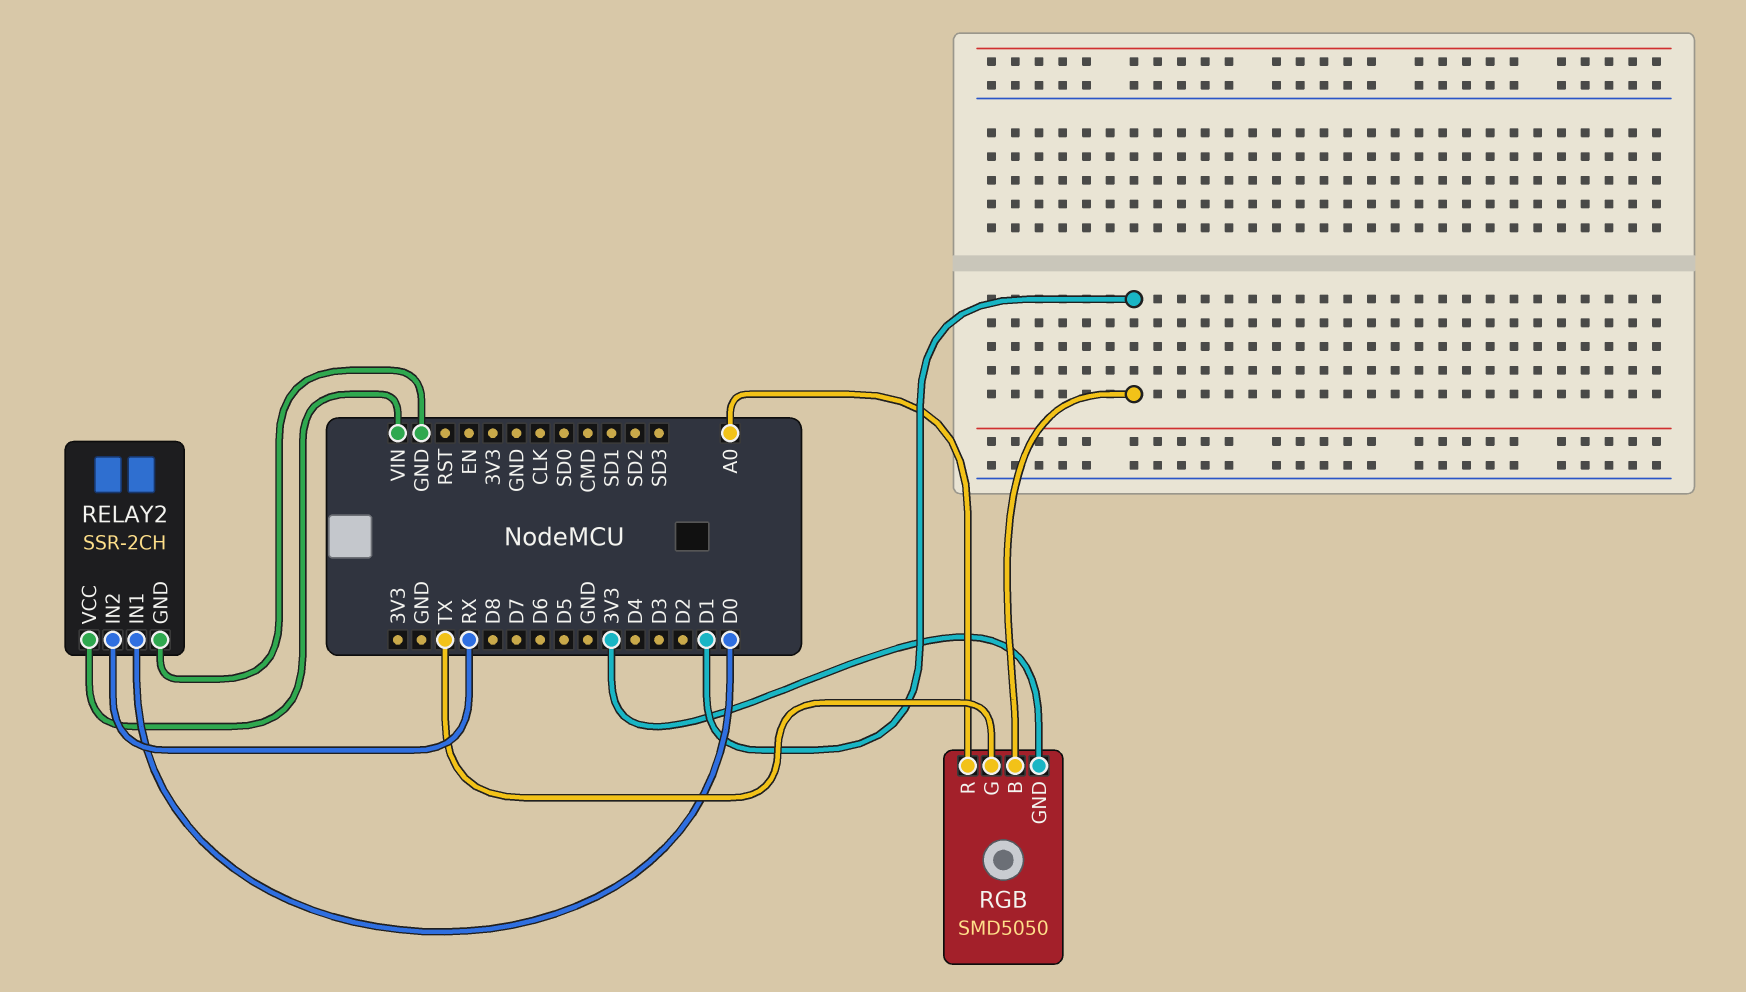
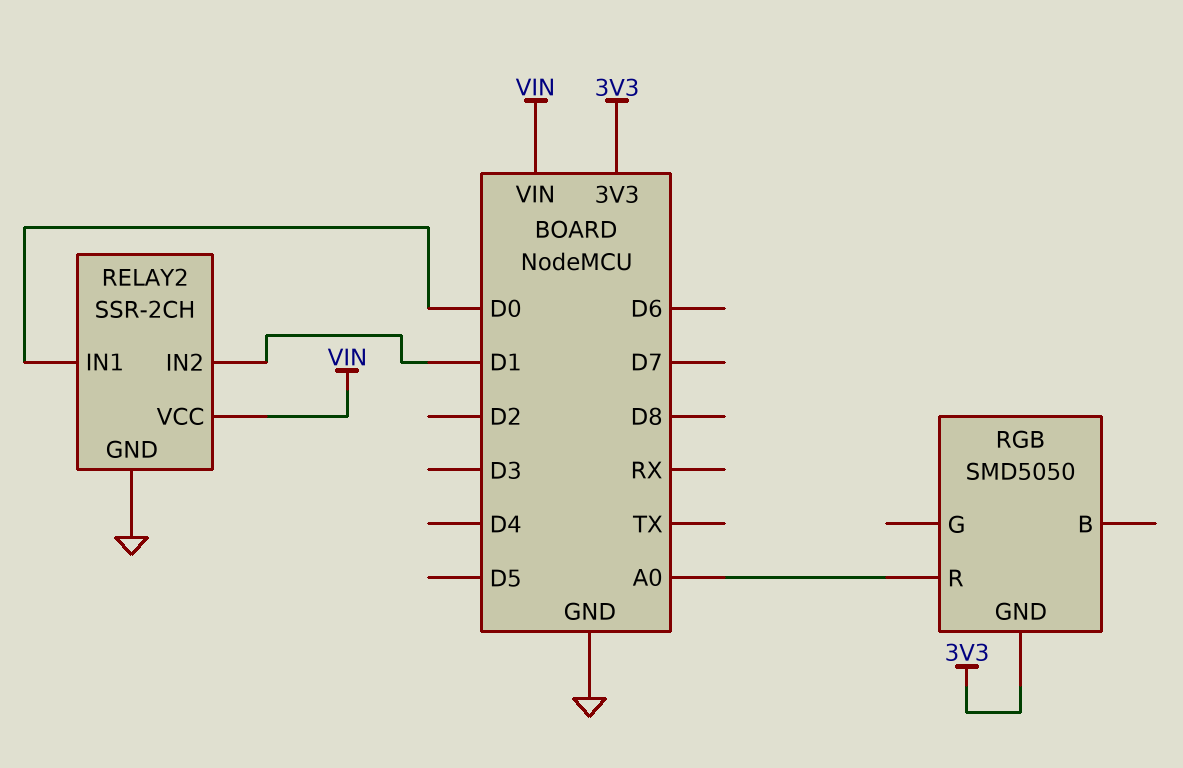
RELAY2 pin IN2: RX -> D1
RGB pin B: D1 -> none
RGB pin G: TX -> none

